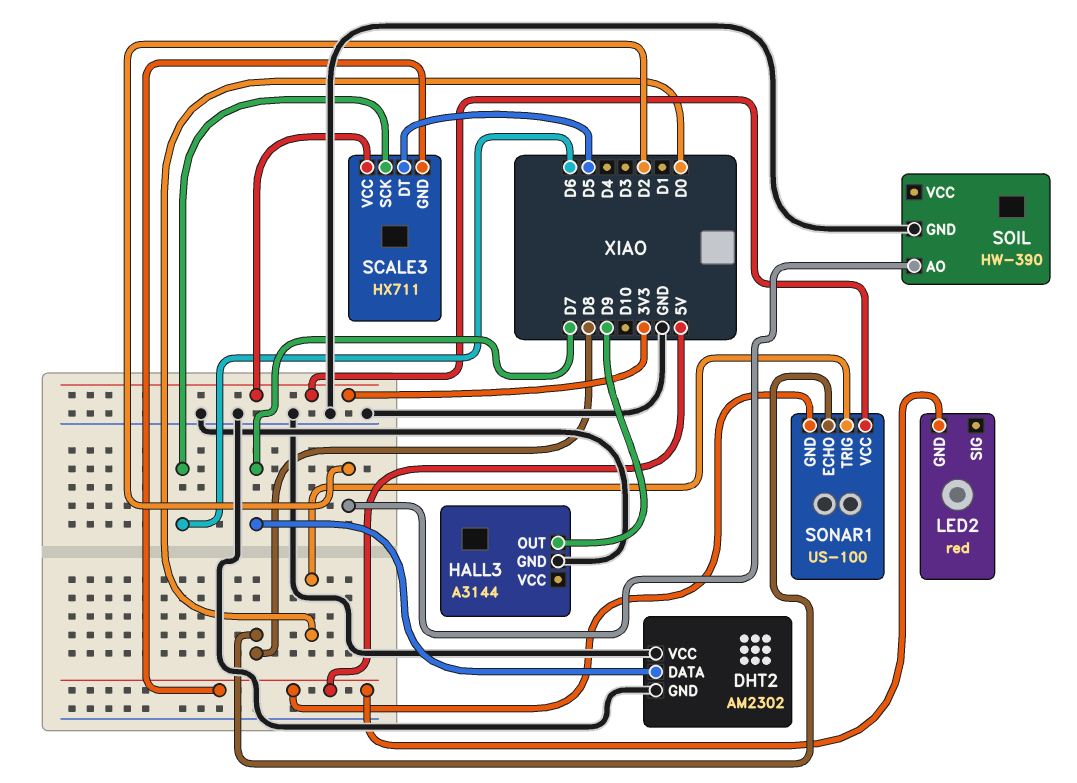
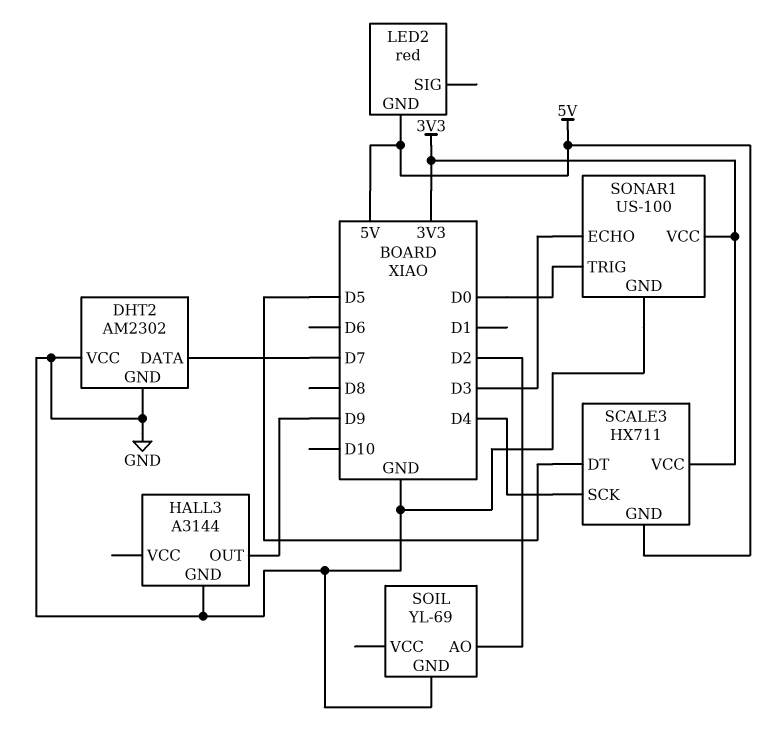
SCALE3 pin SCK: D6 -> D4
SOIL: HW-390 -> YL-69
SONAR1 pin ECHO: D8 -> D3
SONAR1 pin GND: 5V -> GND

